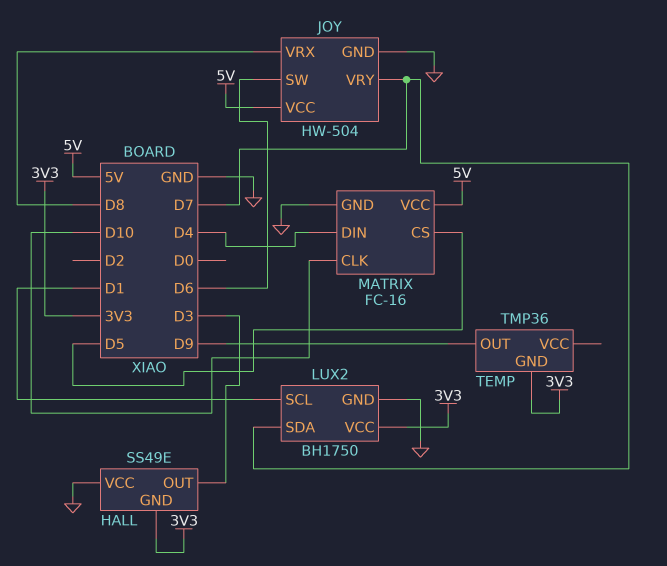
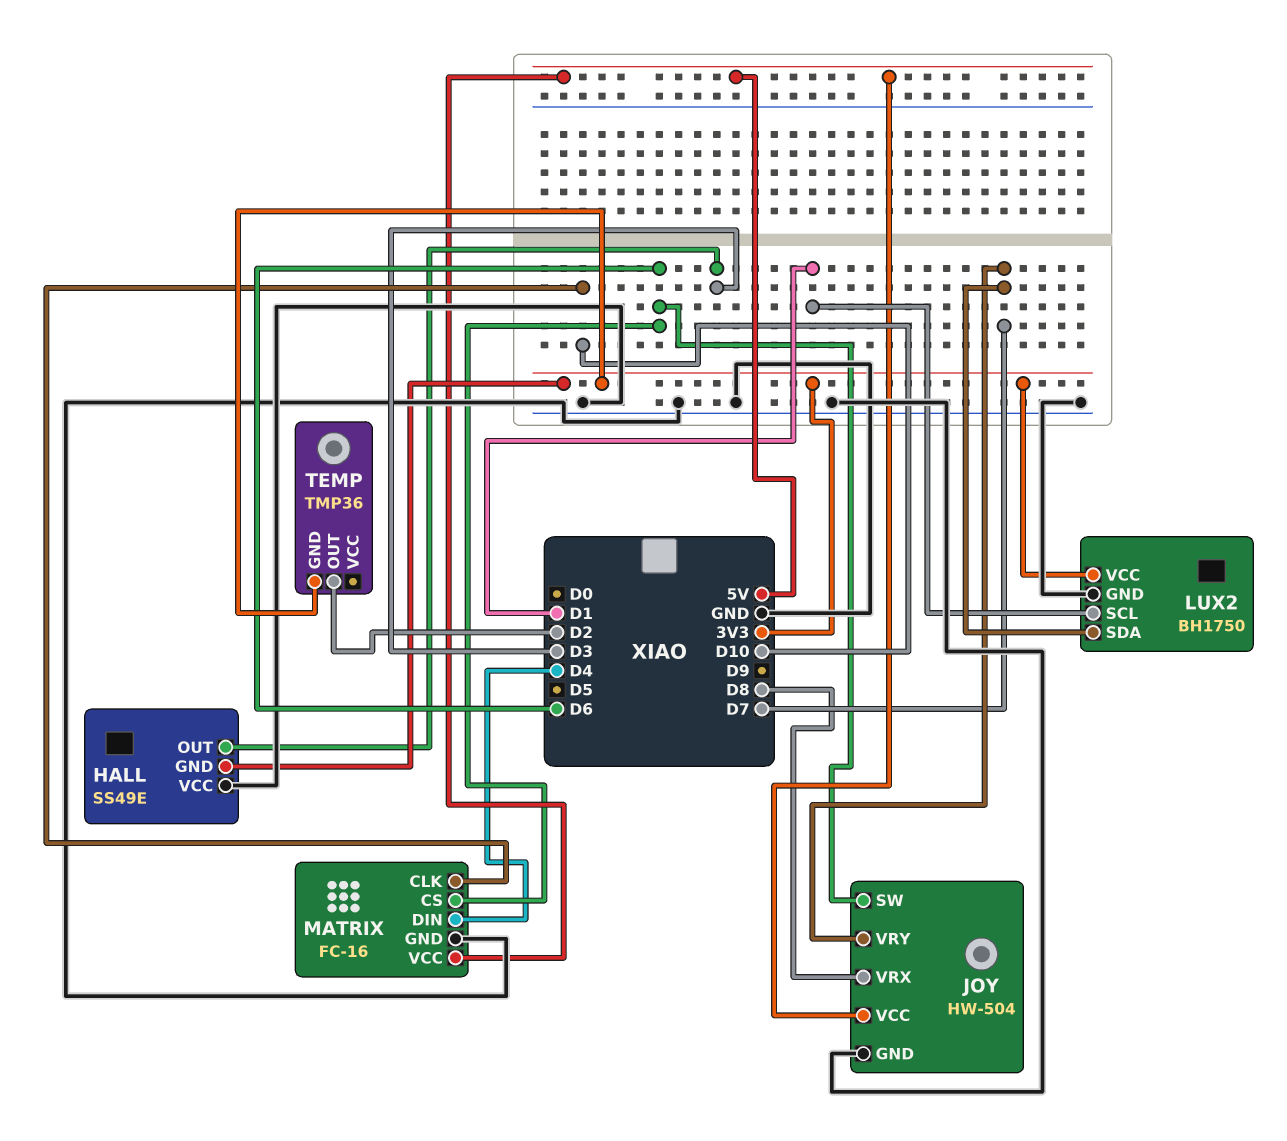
MATRIX pin CS: D5 -> D6
TEMP pin OUT: D9 -> D2

